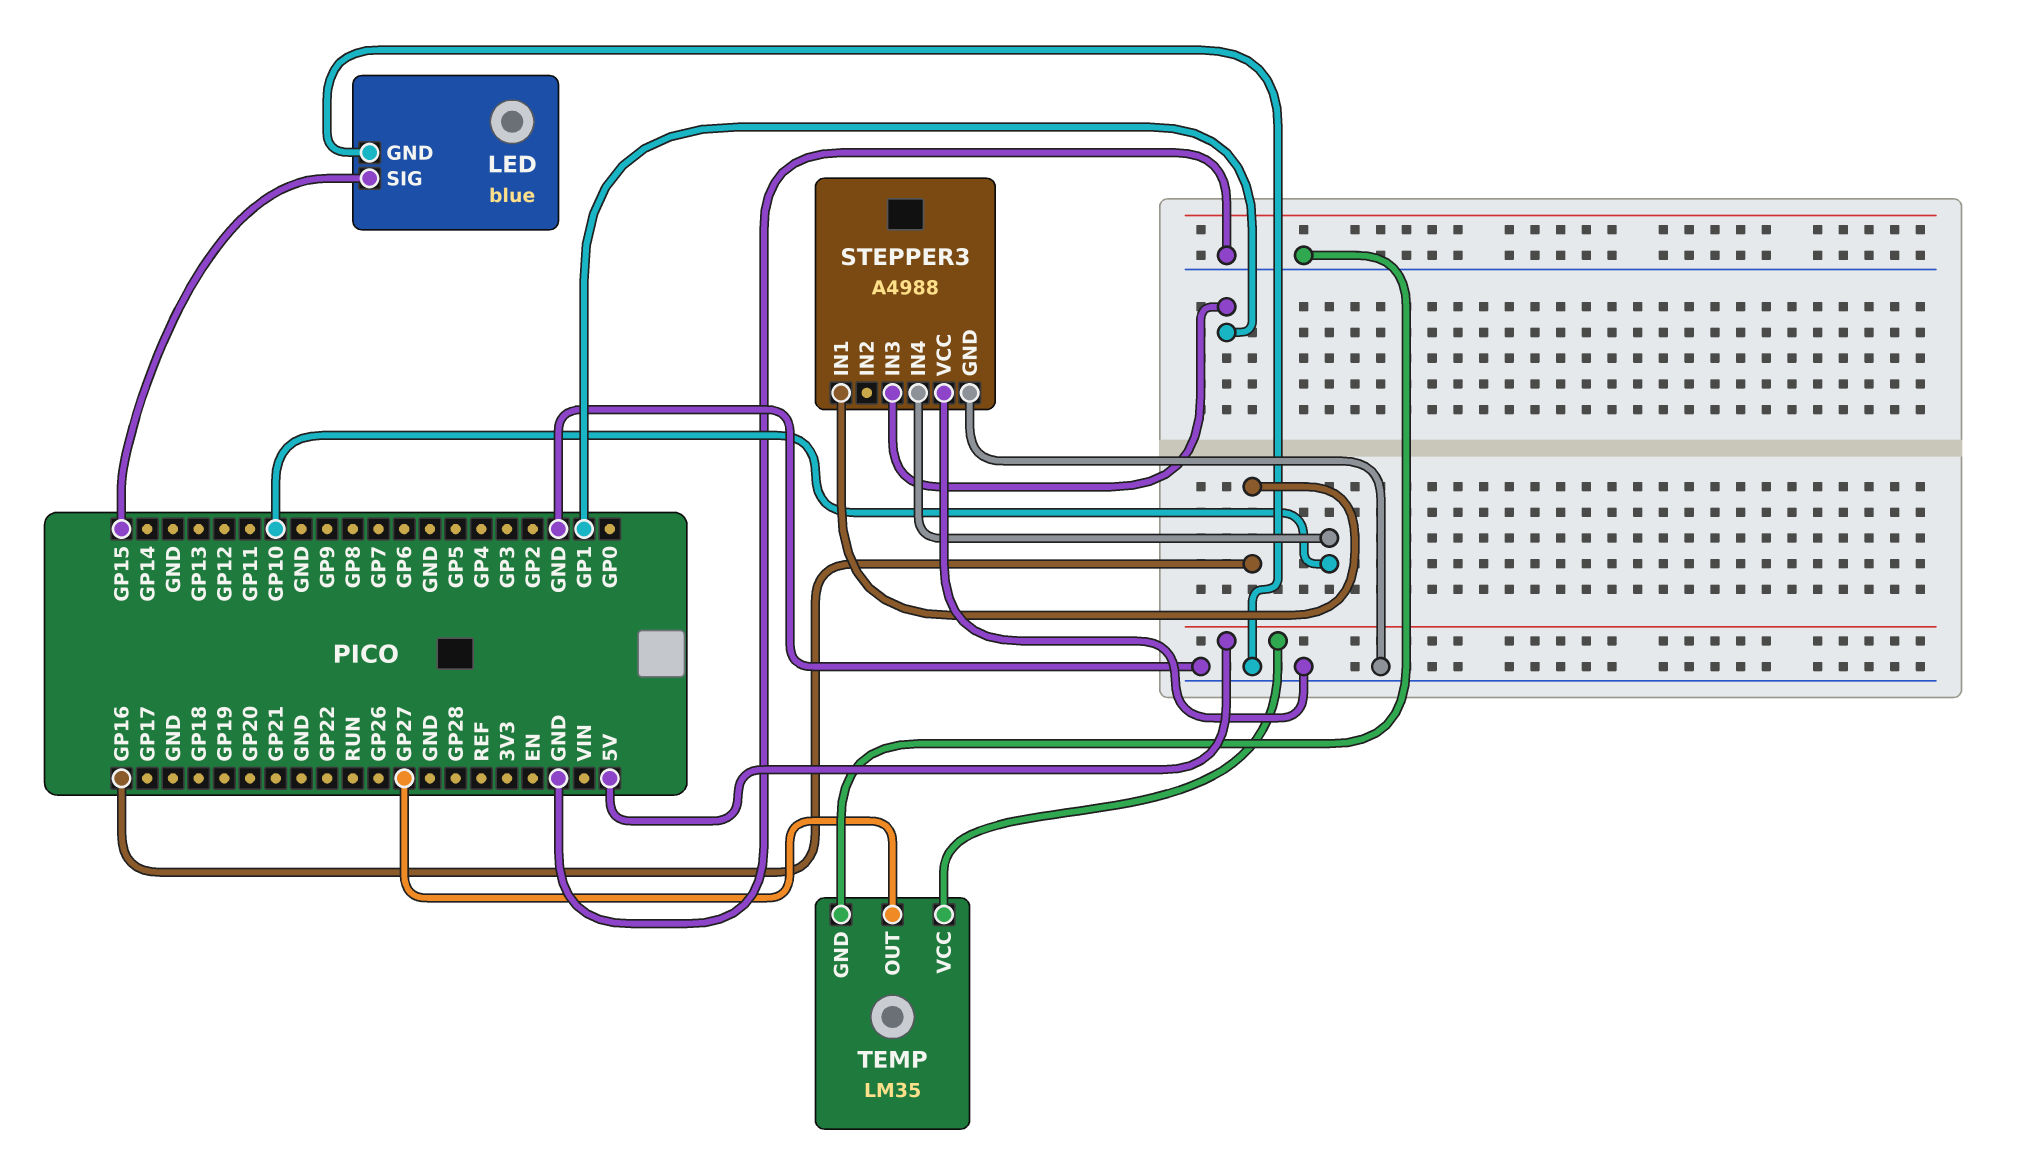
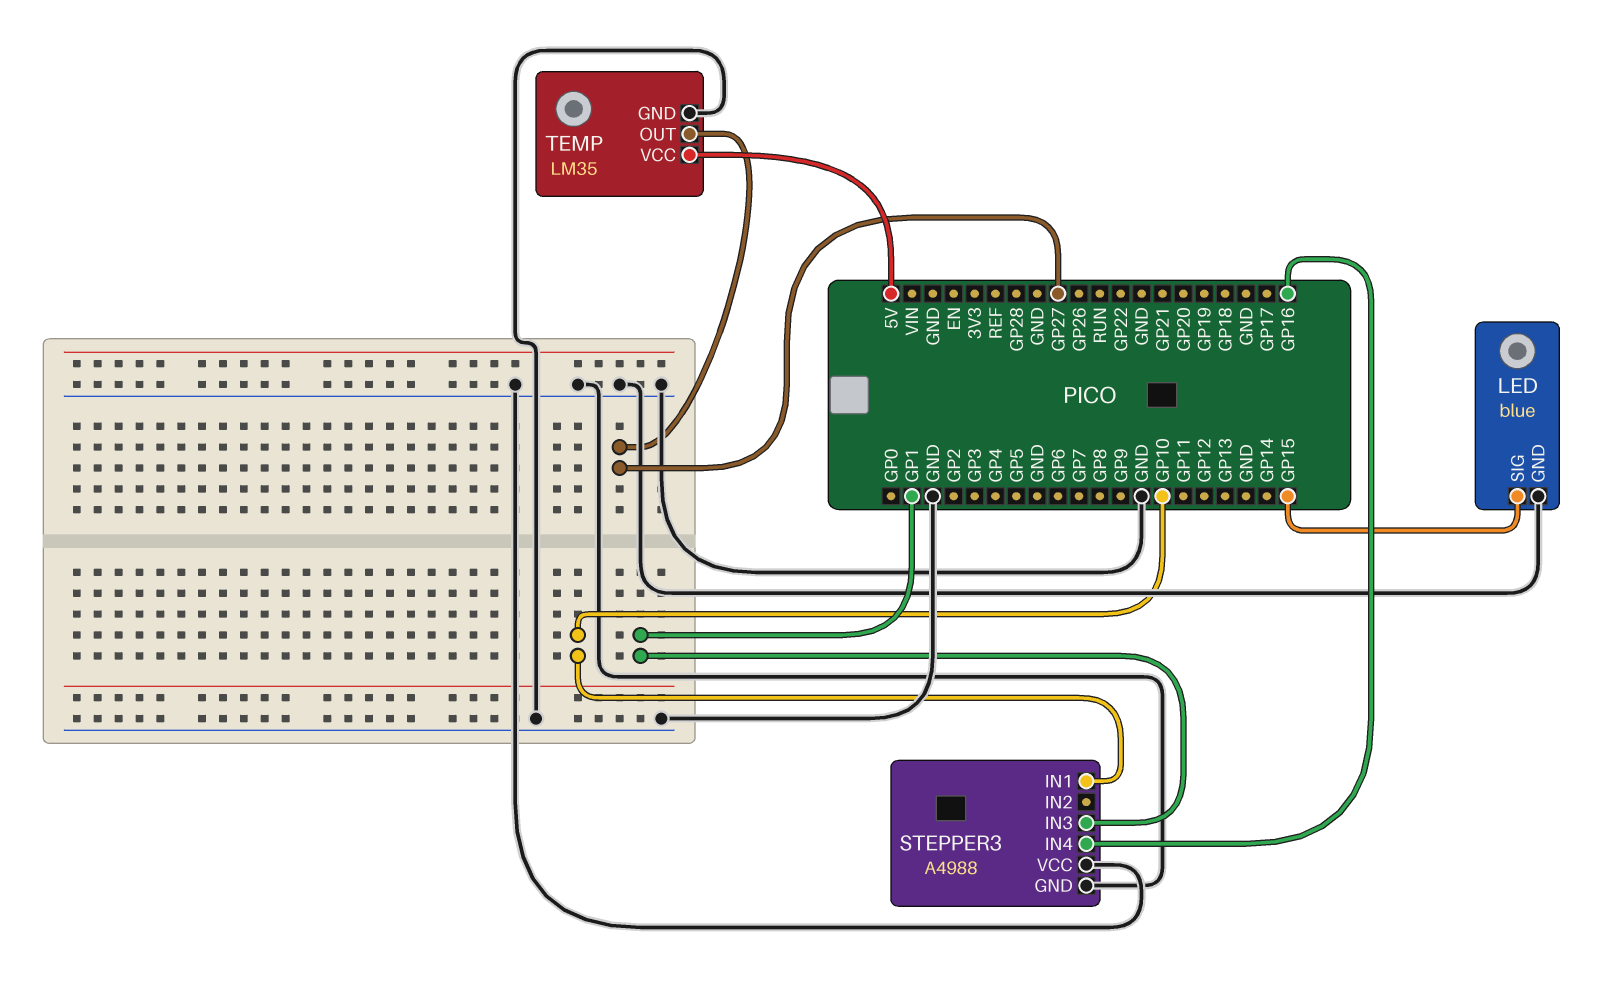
STEPPER3 pin IN1: GP16 -> GP10
STEPPER3 pin IN4: GP10 -> GP16

